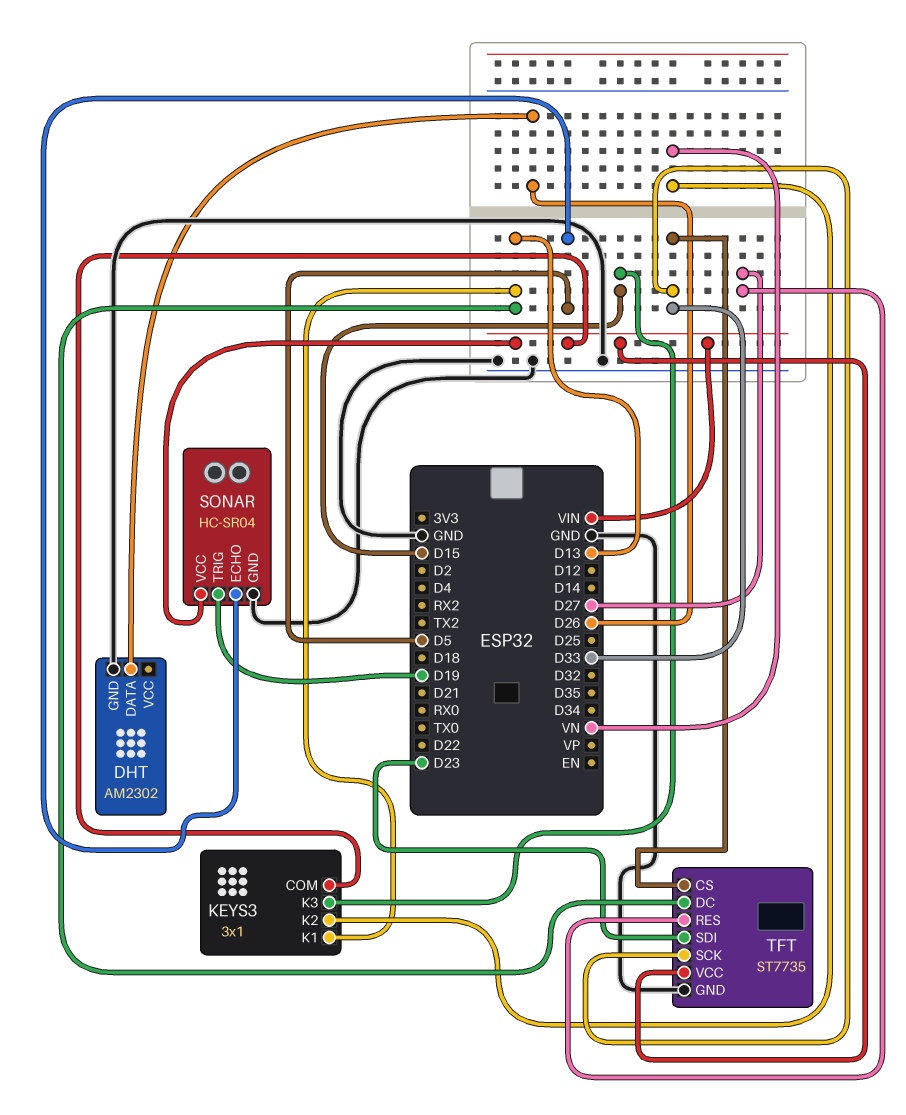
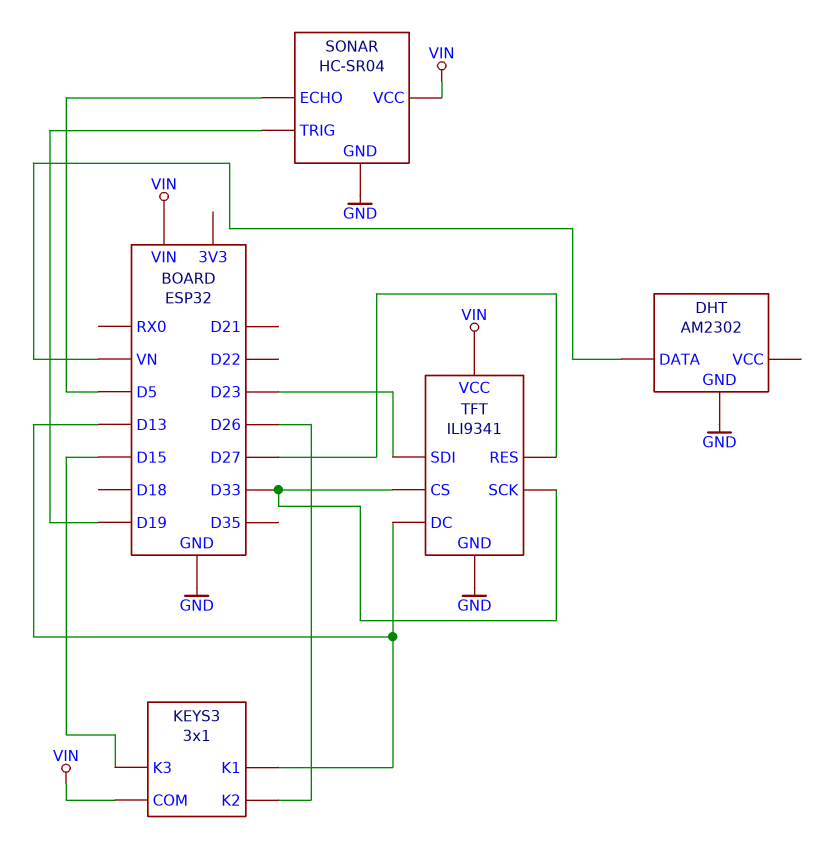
DHT pin DATA: D26 -> VN
KEYS3 pin K2: VN -> D26
TFT: ST7735 -> ILI9341

